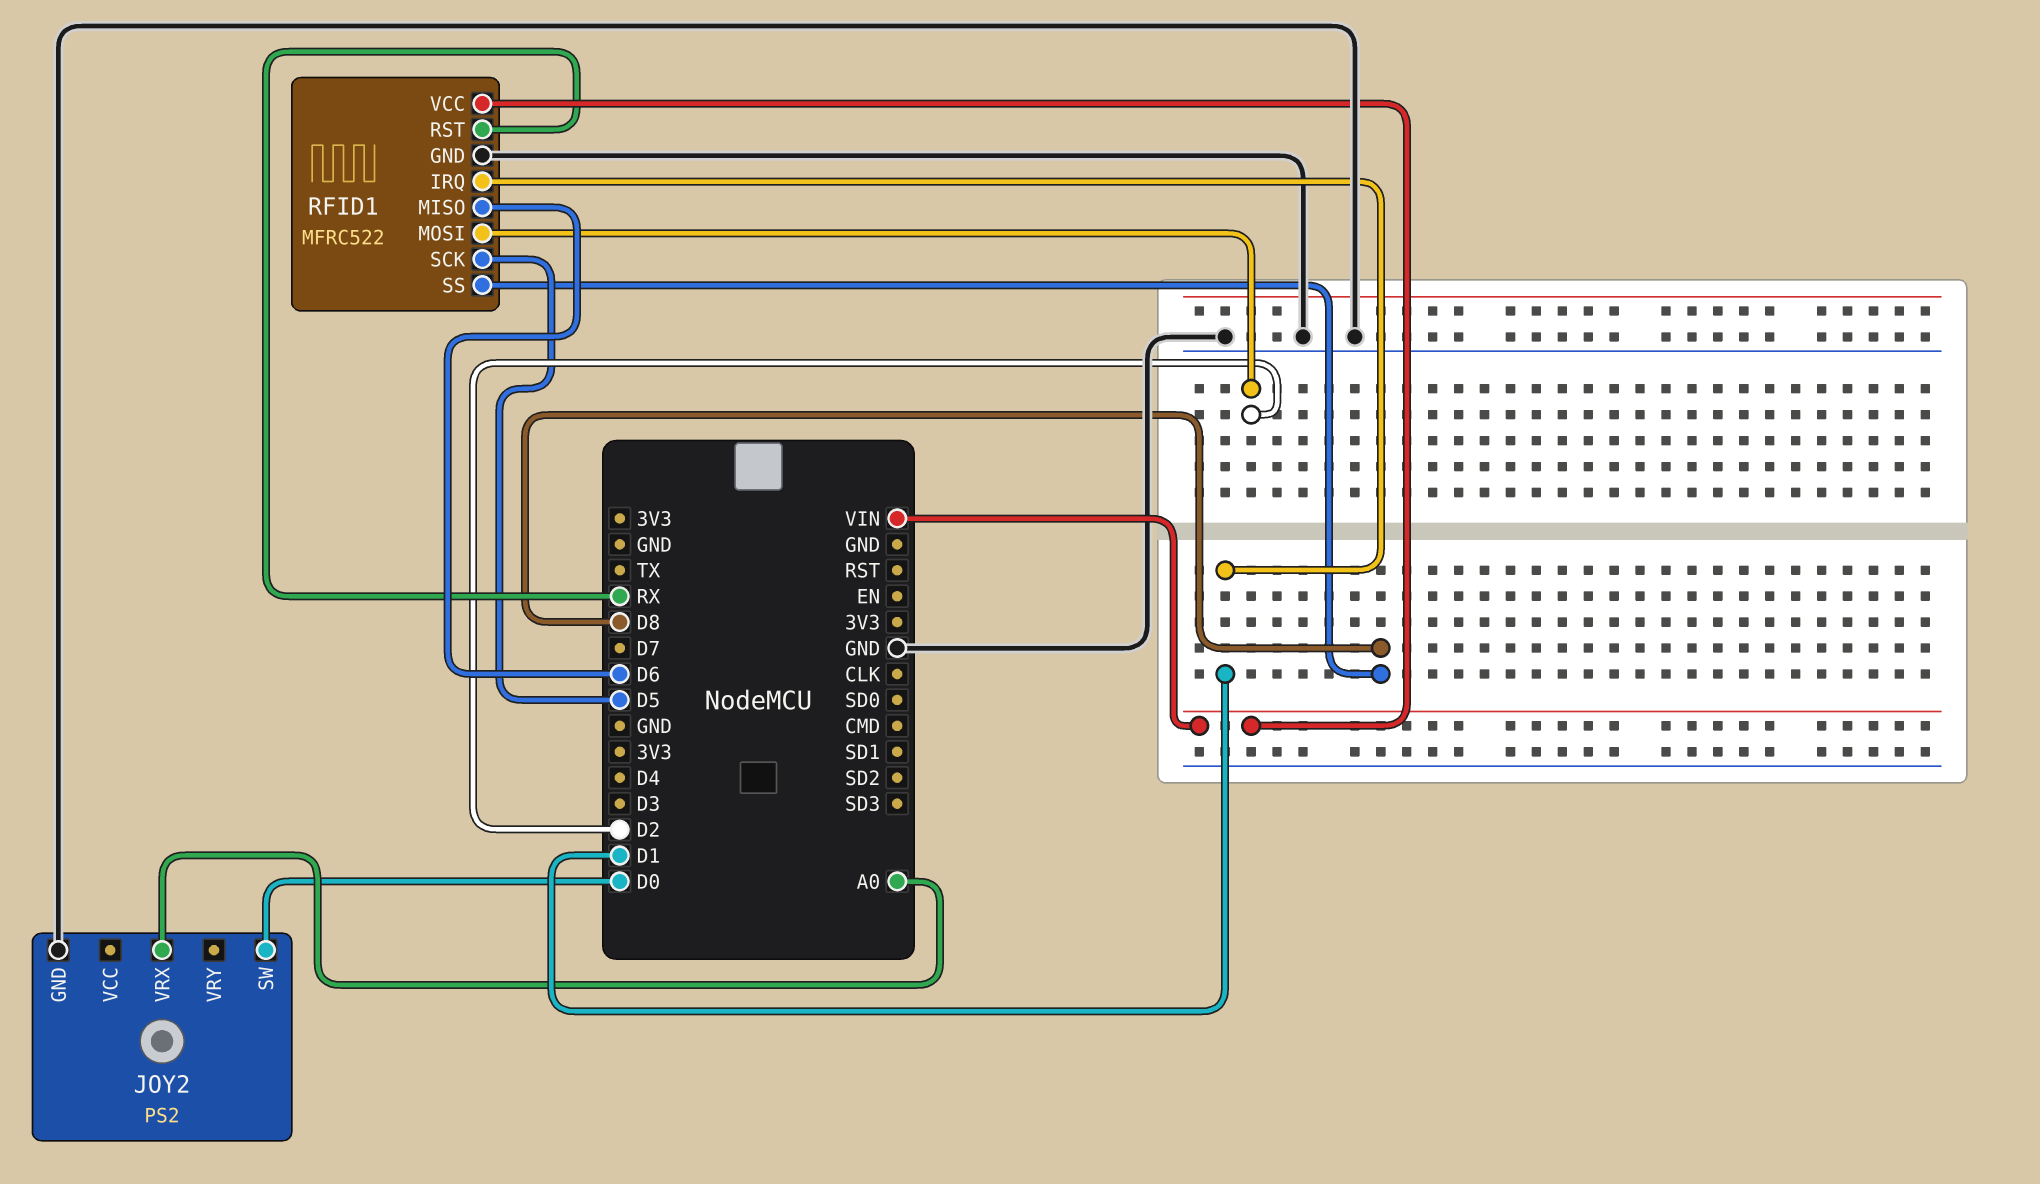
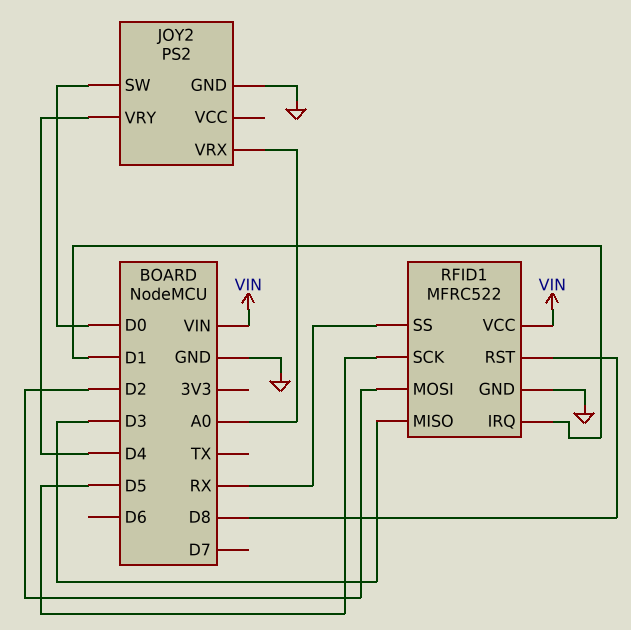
JOY2 pin VRY: none -> D4
RFID1 pin MISO: D6 -> D3
RFID1 pin RST: RX -> D8
RFID1 pin SS: D8 -> RX

